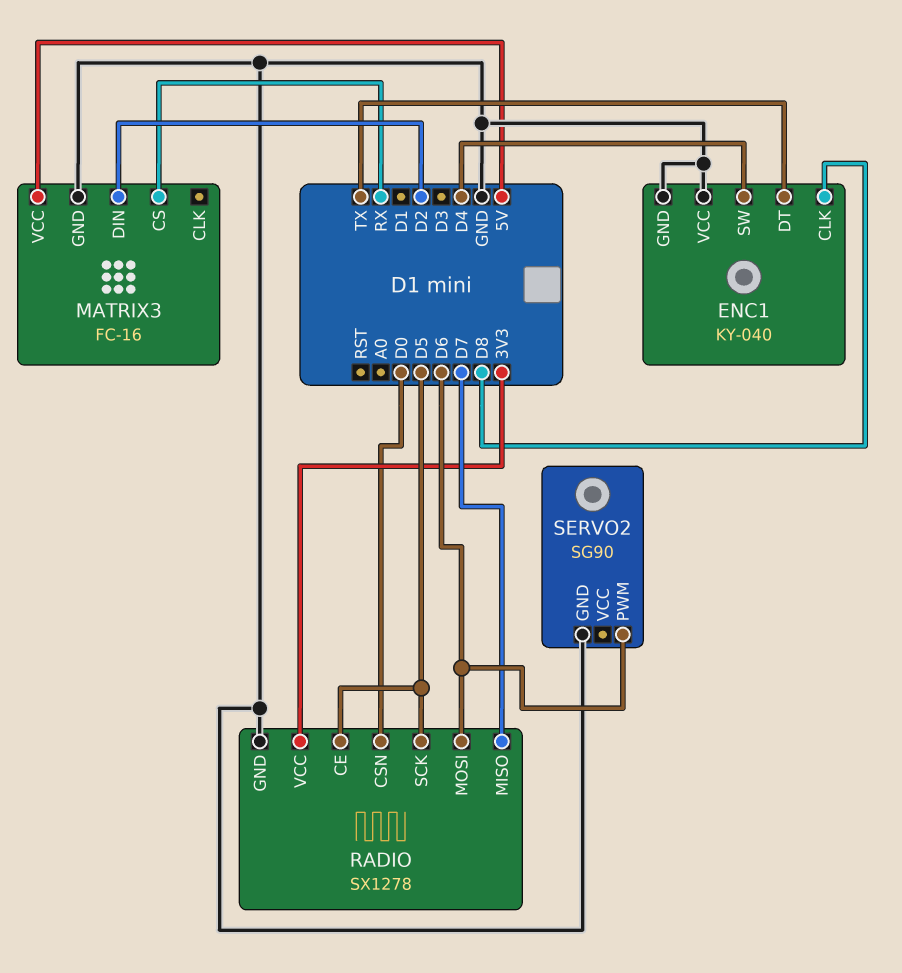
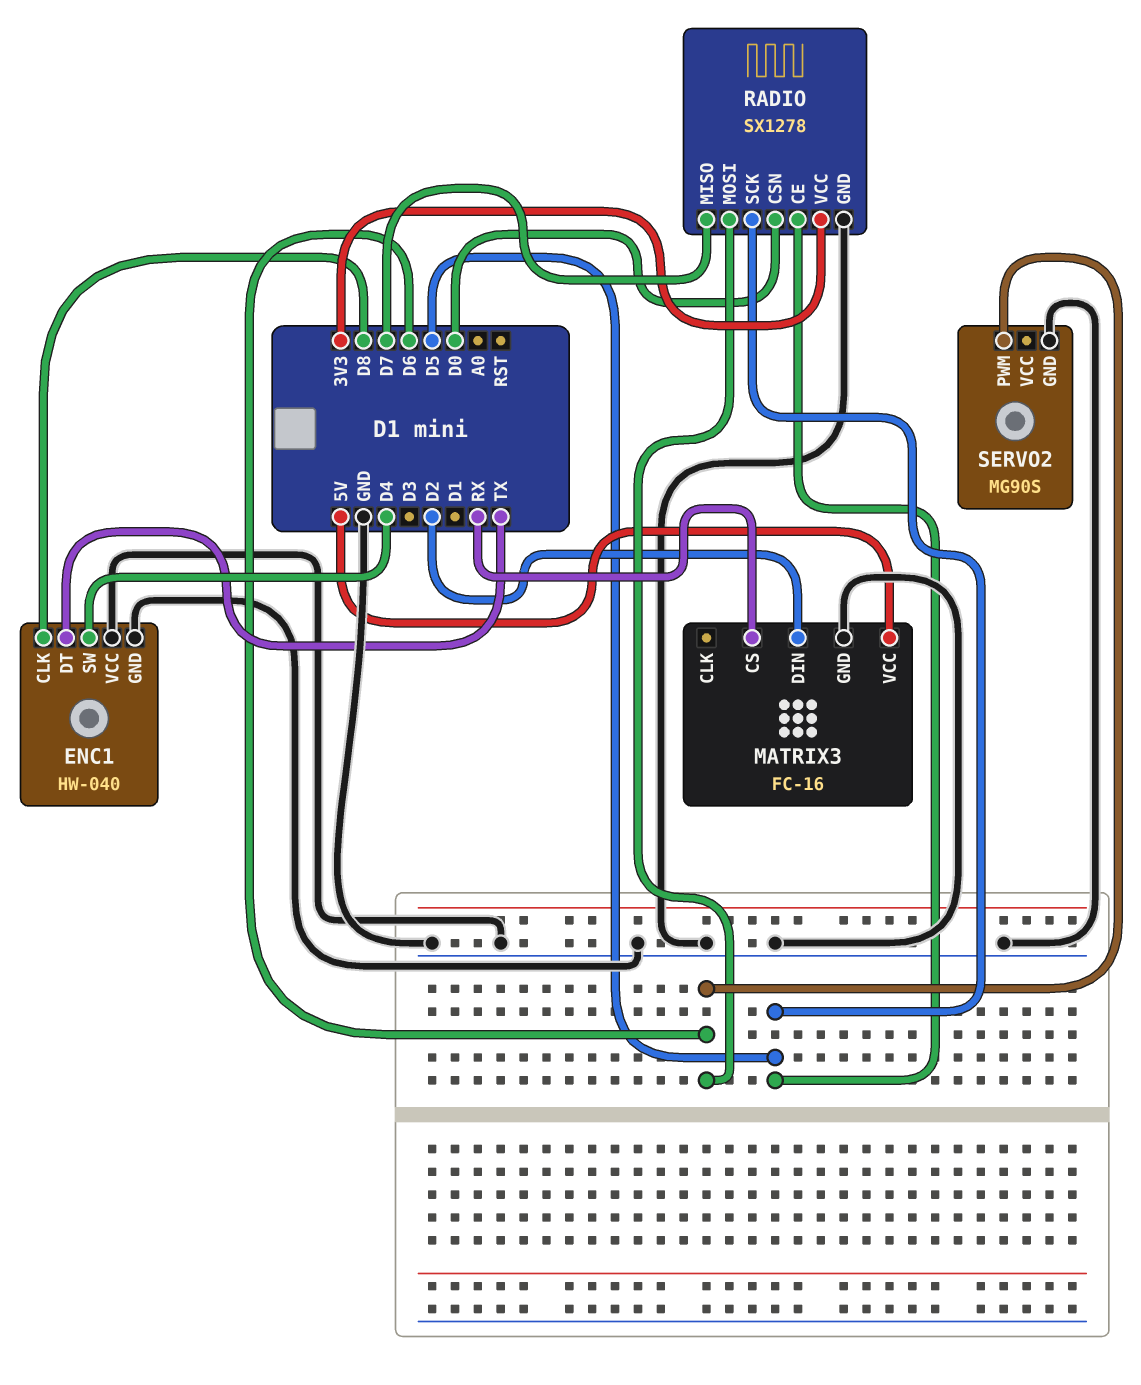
ENC1: KY-040 -> HW-040
SERVO2: SG90 -> MG90S

